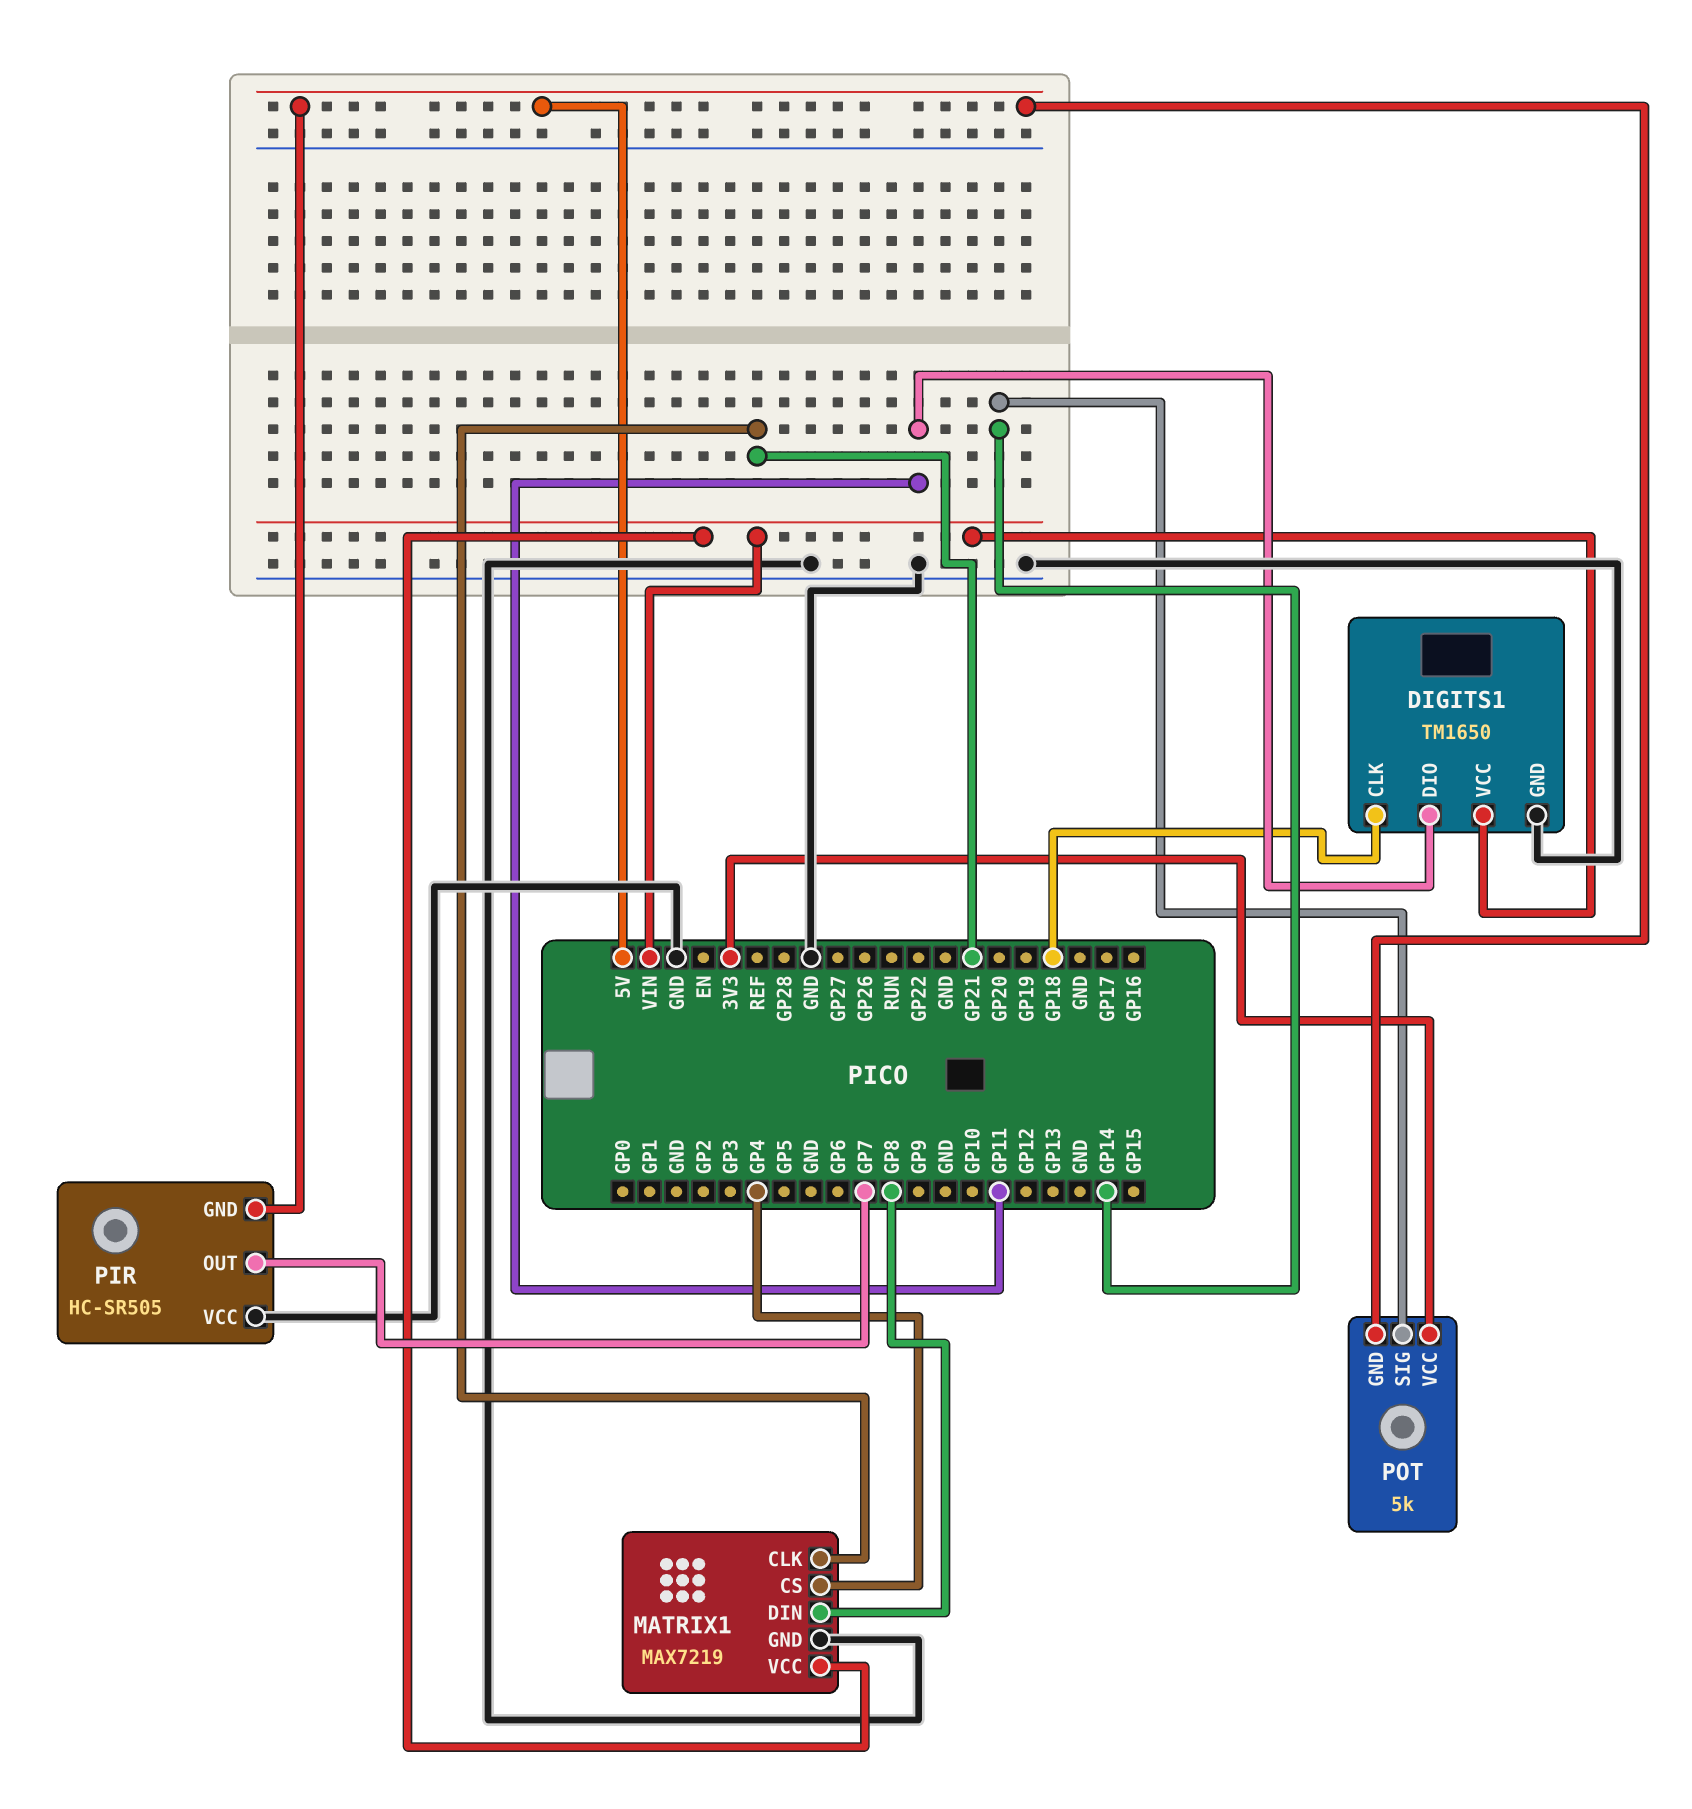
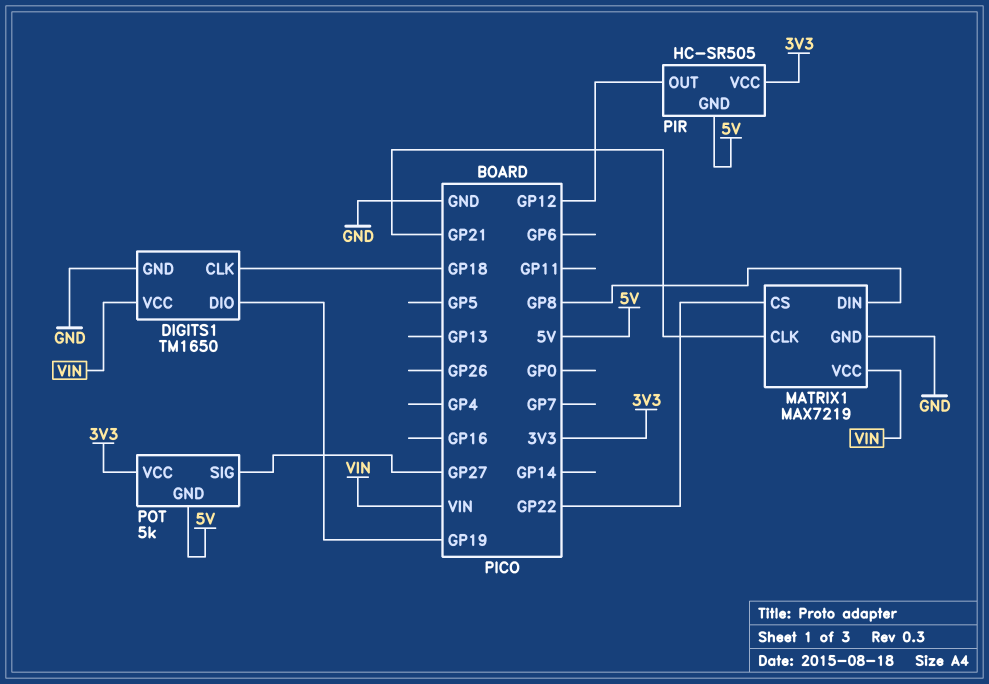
DIGITS1 pin DIO: GP11 -> GP19
MATRIX1 pin CS: GP4 -> GP22
PIR pin OUT: GP7 -> GP12
PIR pin VCC: GND -> 3V3
POT pin SIG: GP14 -> GP27

